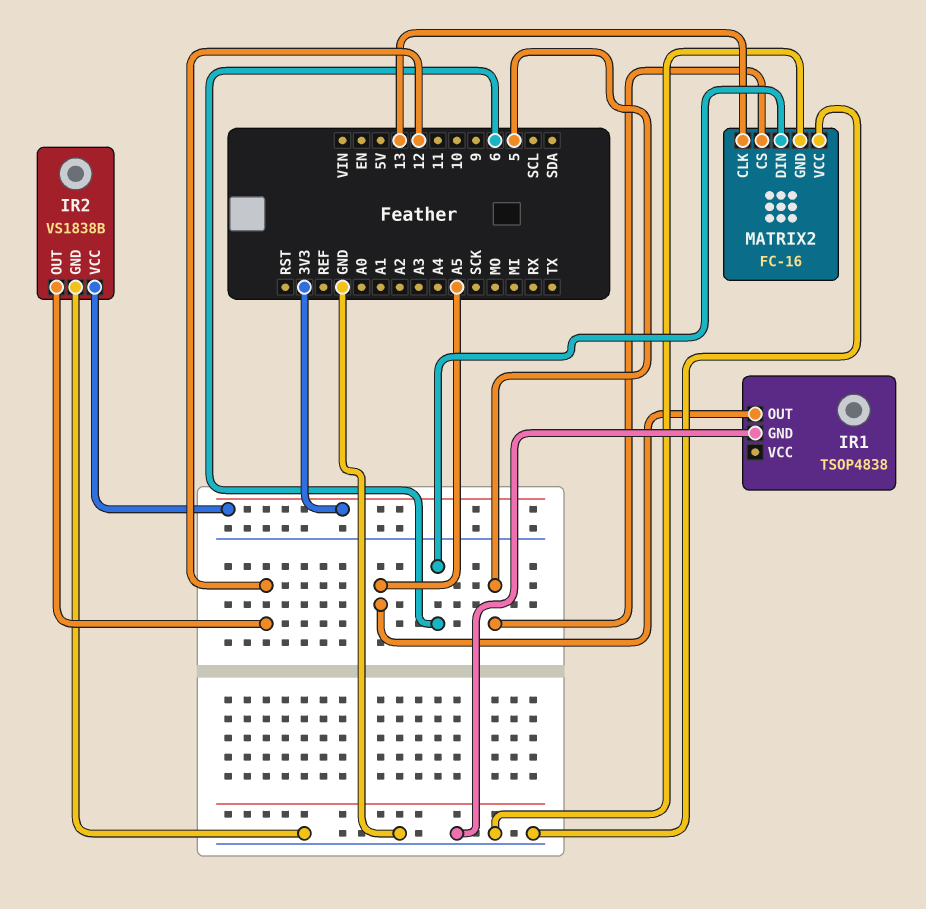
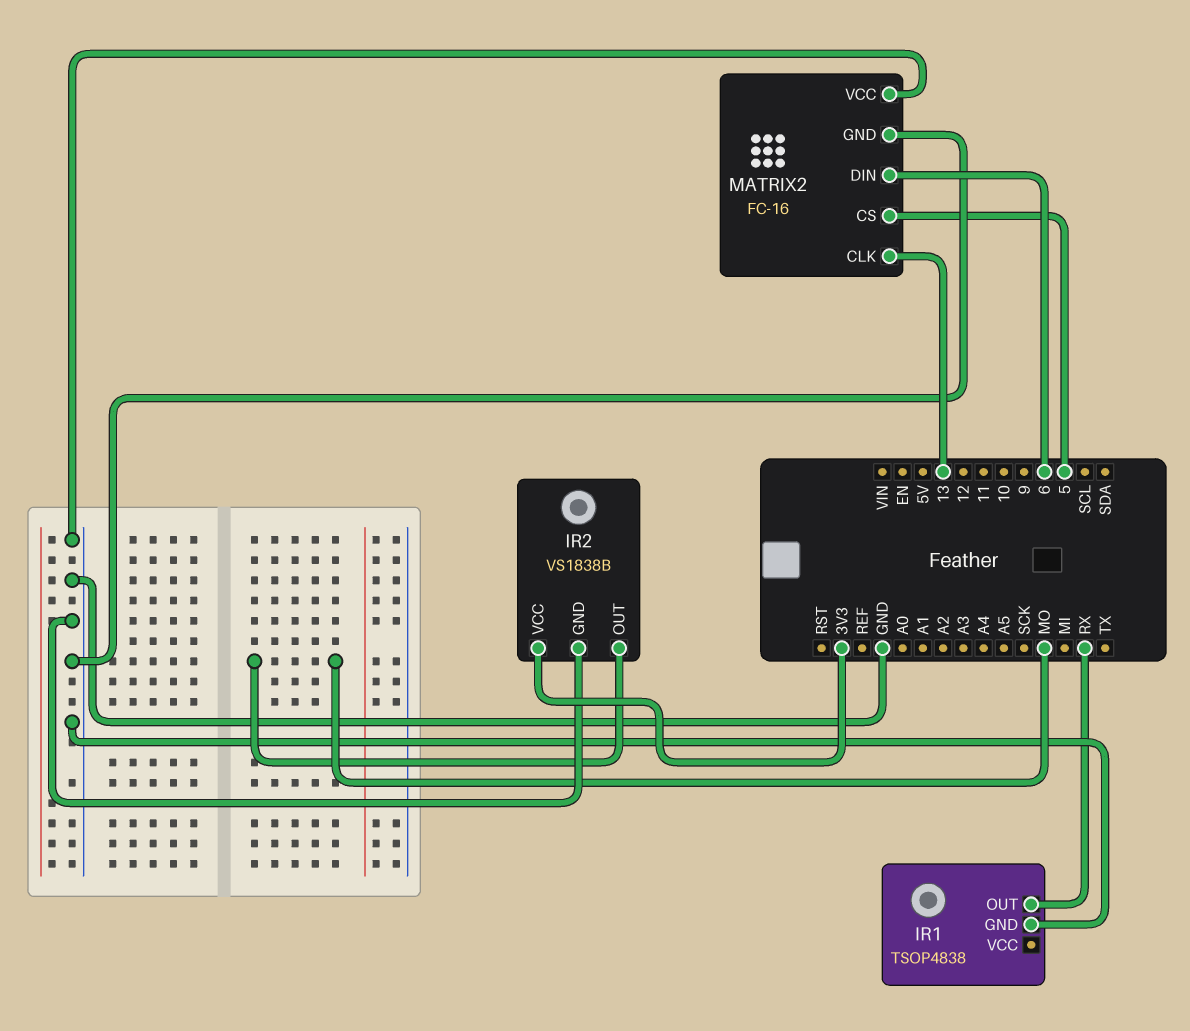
IR1 pin OUT: A5 -> RX
IR2 pin OUT: 12 -> MO

